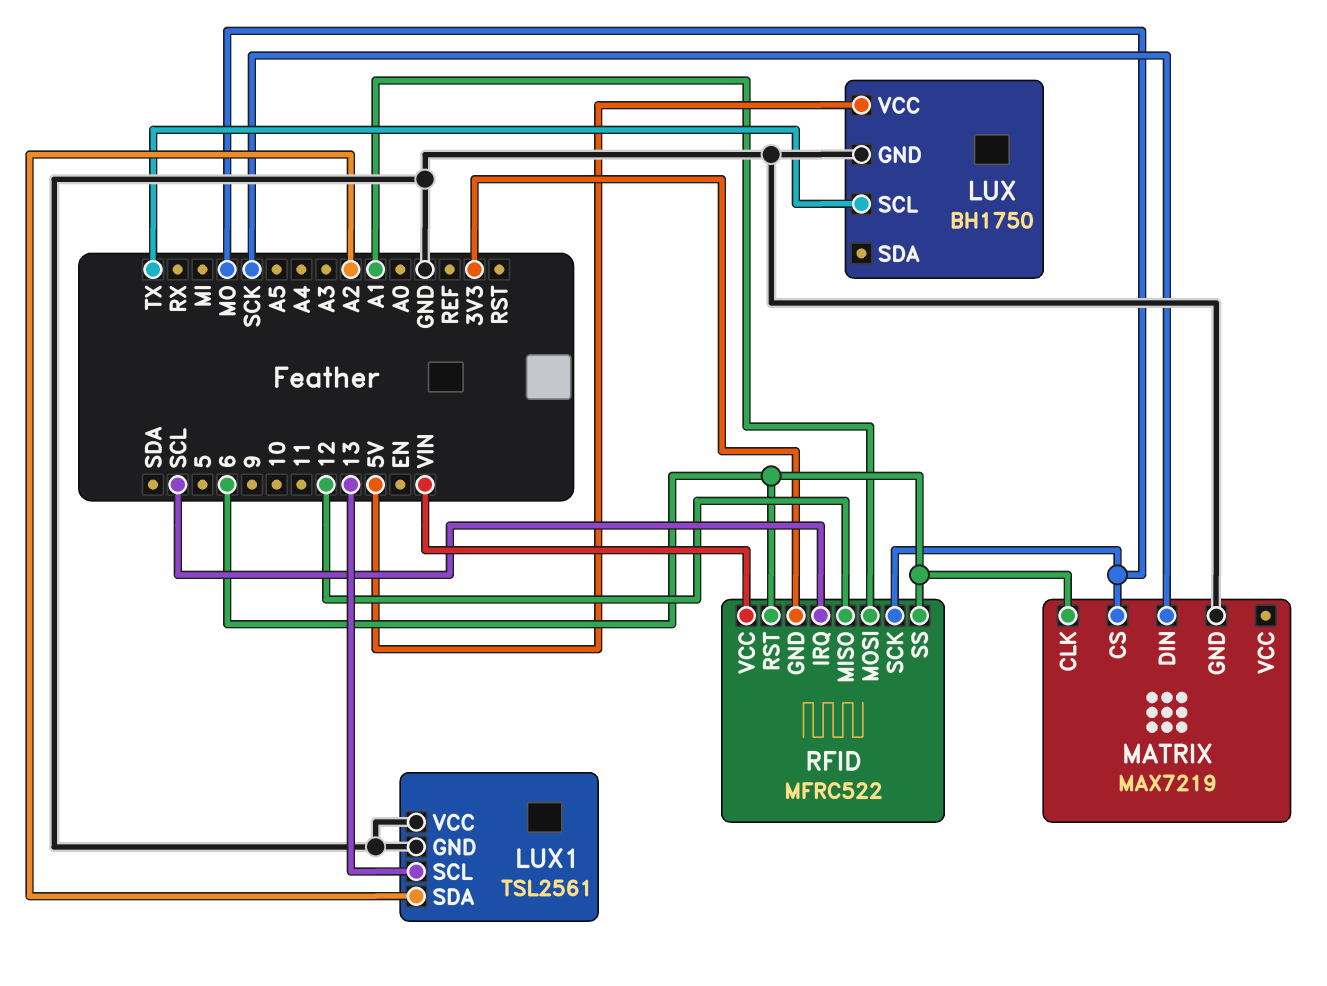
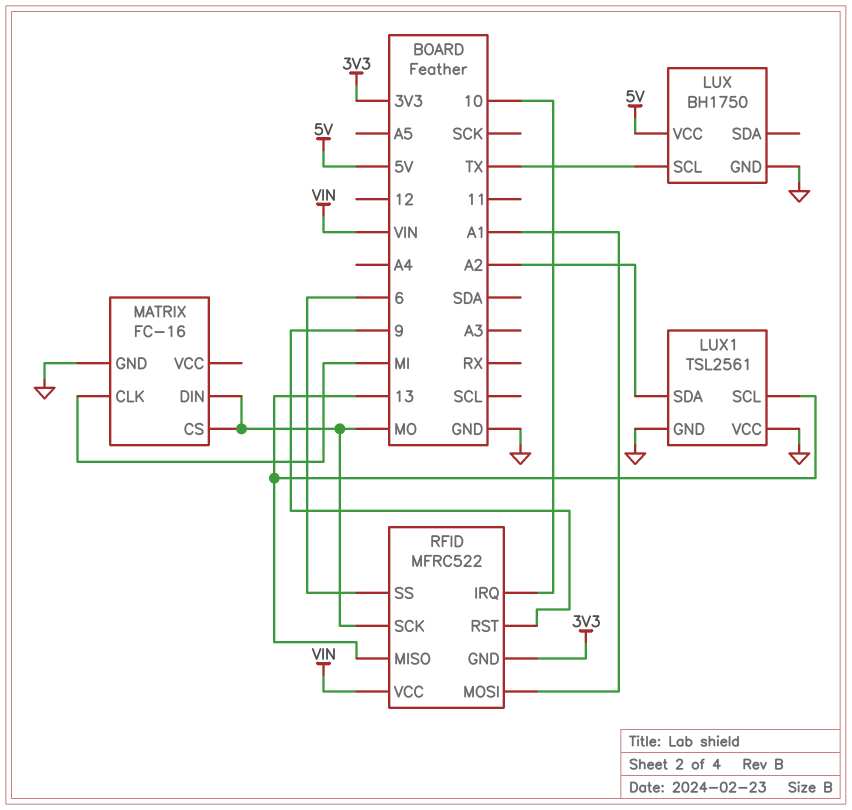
MATRIX: MAX7219 -> FC-16
MATRIX pin CLK: 6 -> MI
MATRIX pin DIN: SCK -> MO
RFID pin IRQ: SCL -> 10
RFID pin MISO: 12 -> 13
RFID pin RST: 6 -> 9

